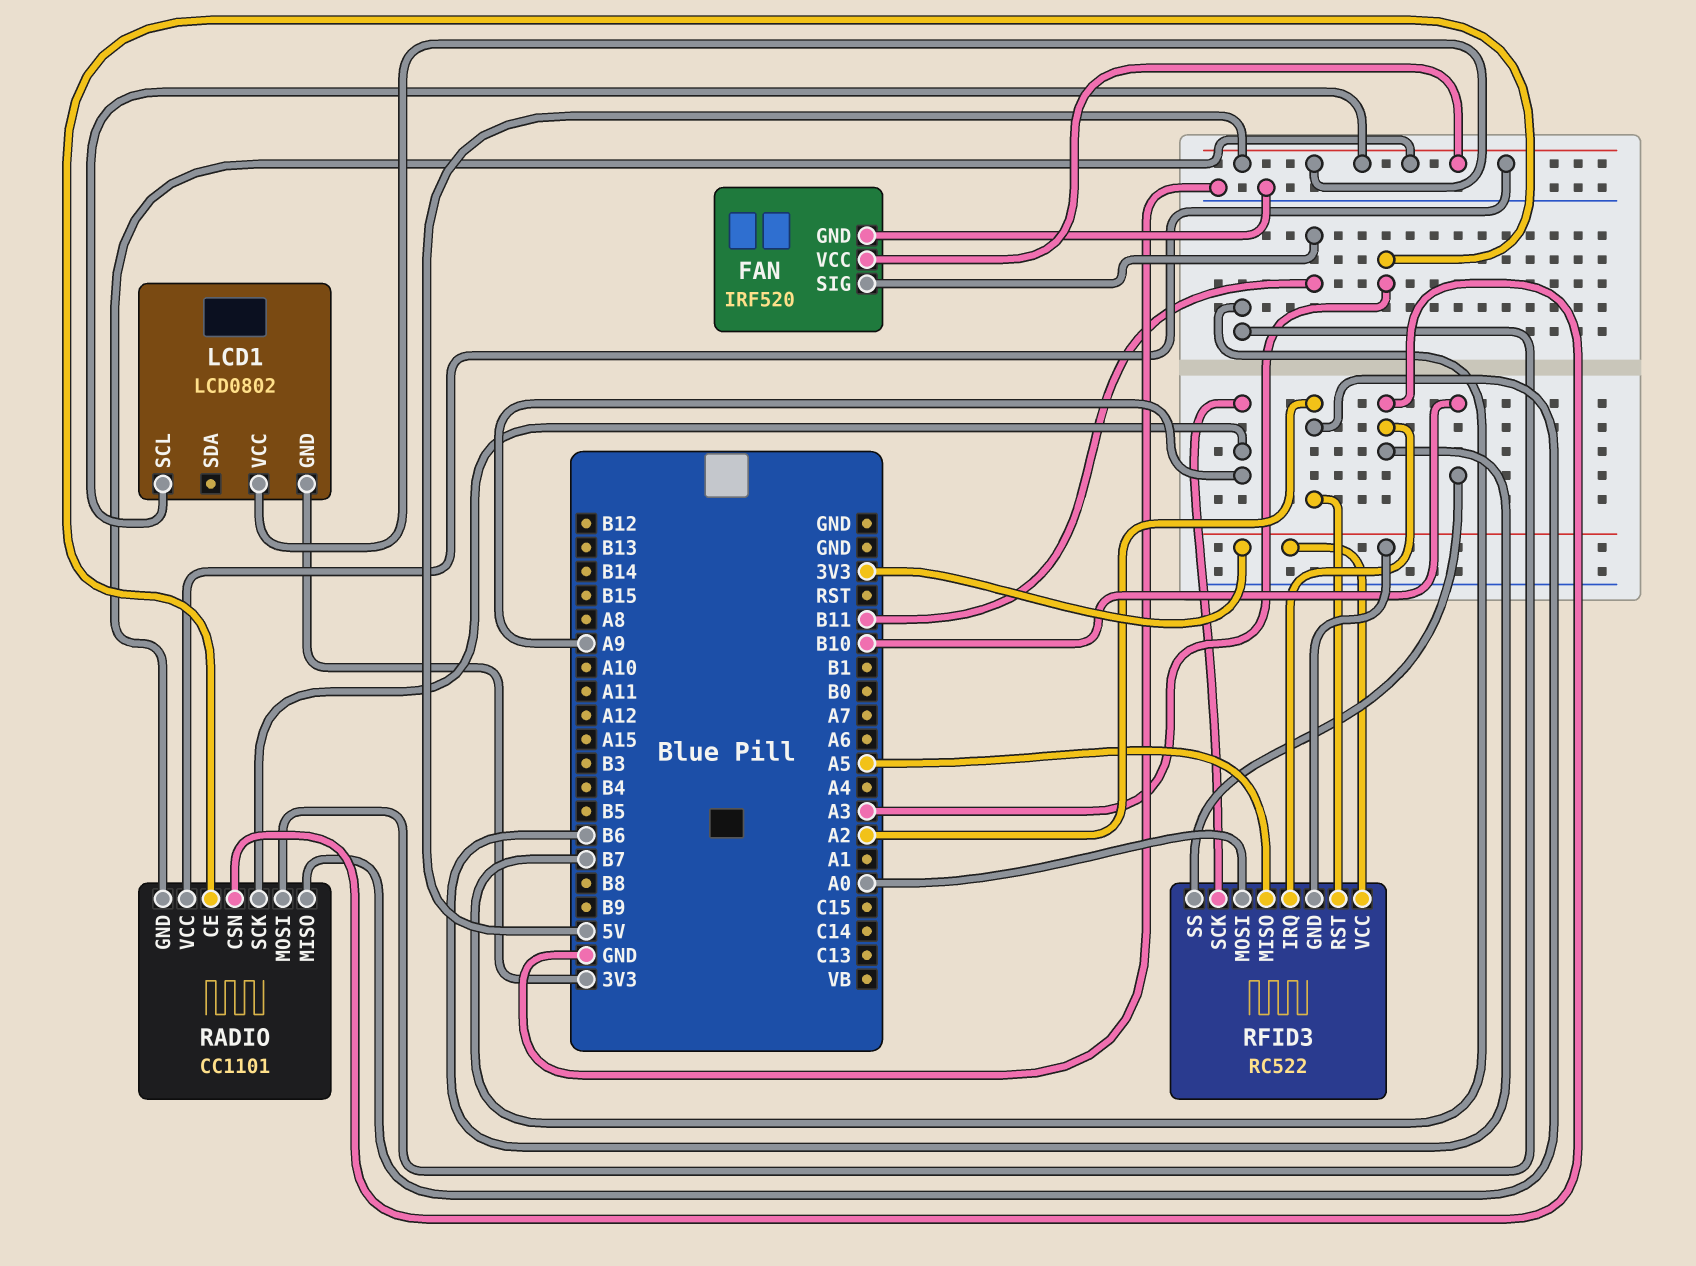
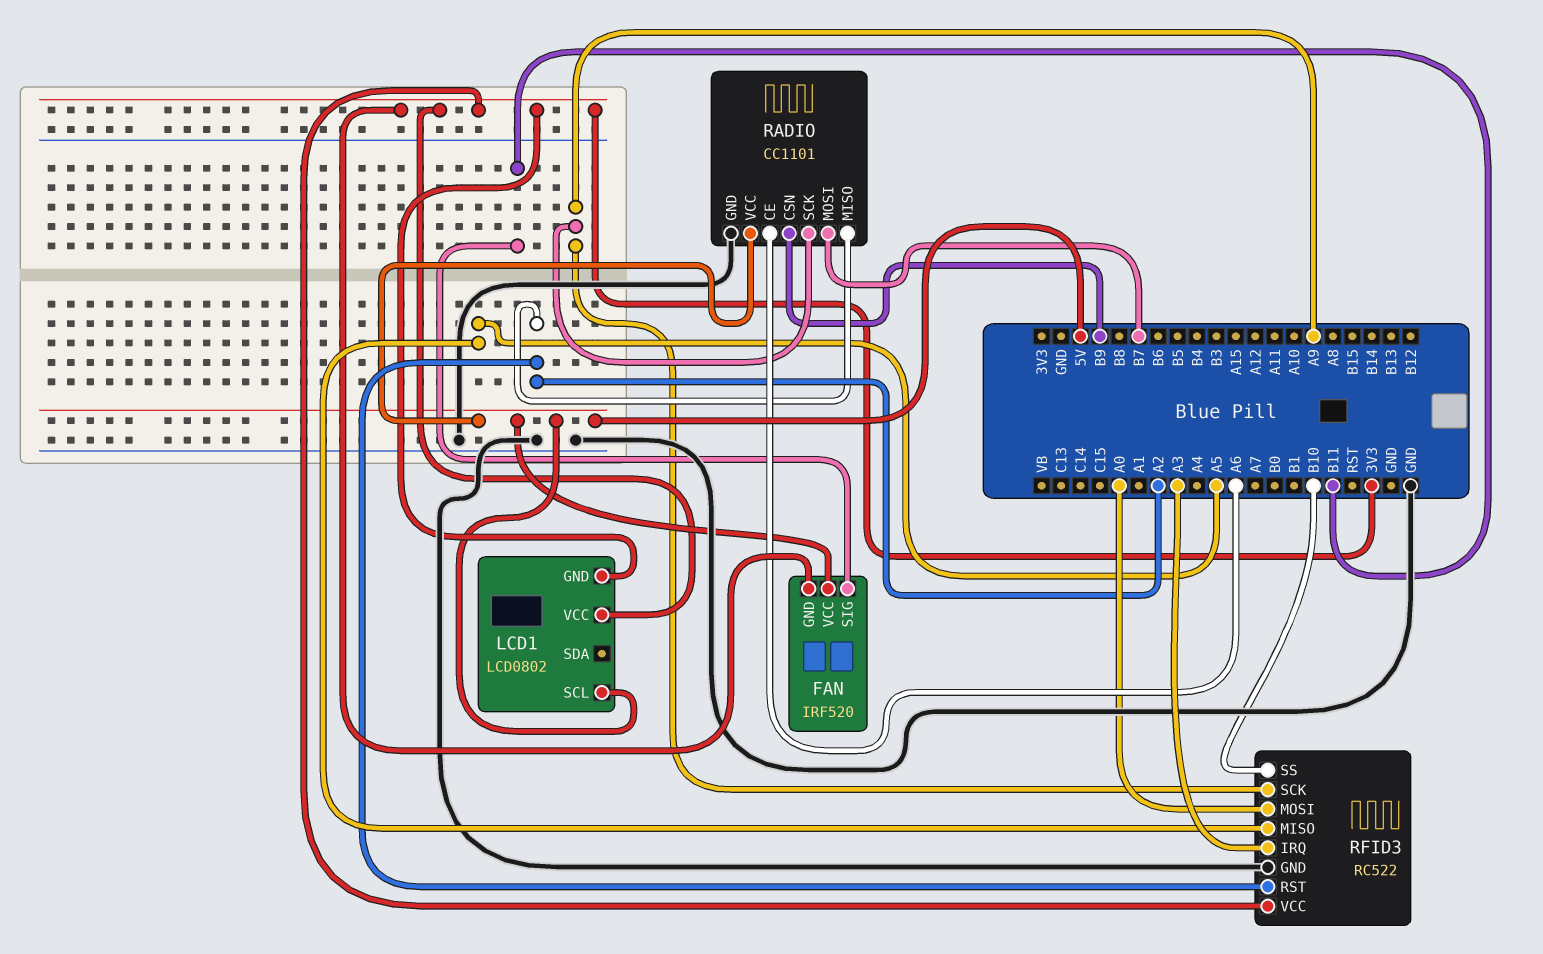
FAN pin GND: GND -> 3V3
LCD1 pin VCC: 5V -> 3V3
RADIO pin CE: A3 -> A6
RADIO pin CSN: B6 -> B9
RADIO pin GND: 5V -> GND
RFID3 pin GND: 3V3 -> GND
RFID3 pin IRQ: B6 -> A3

